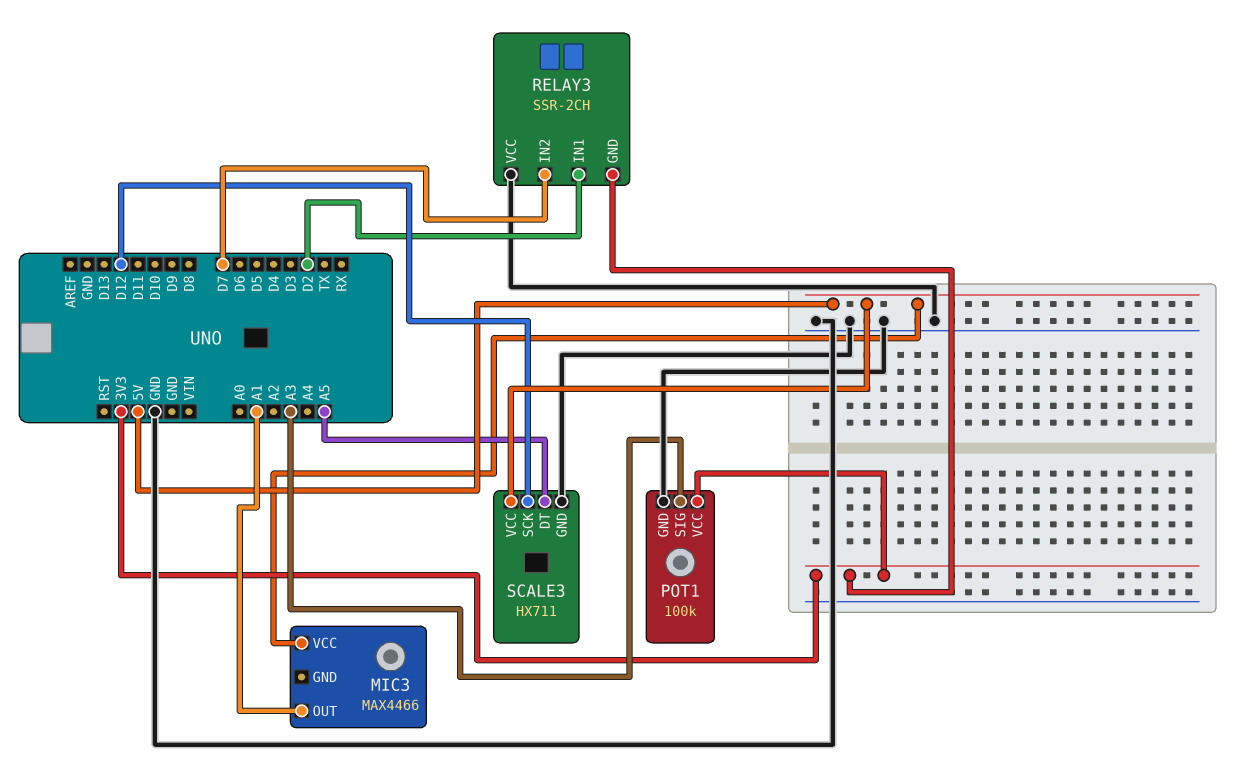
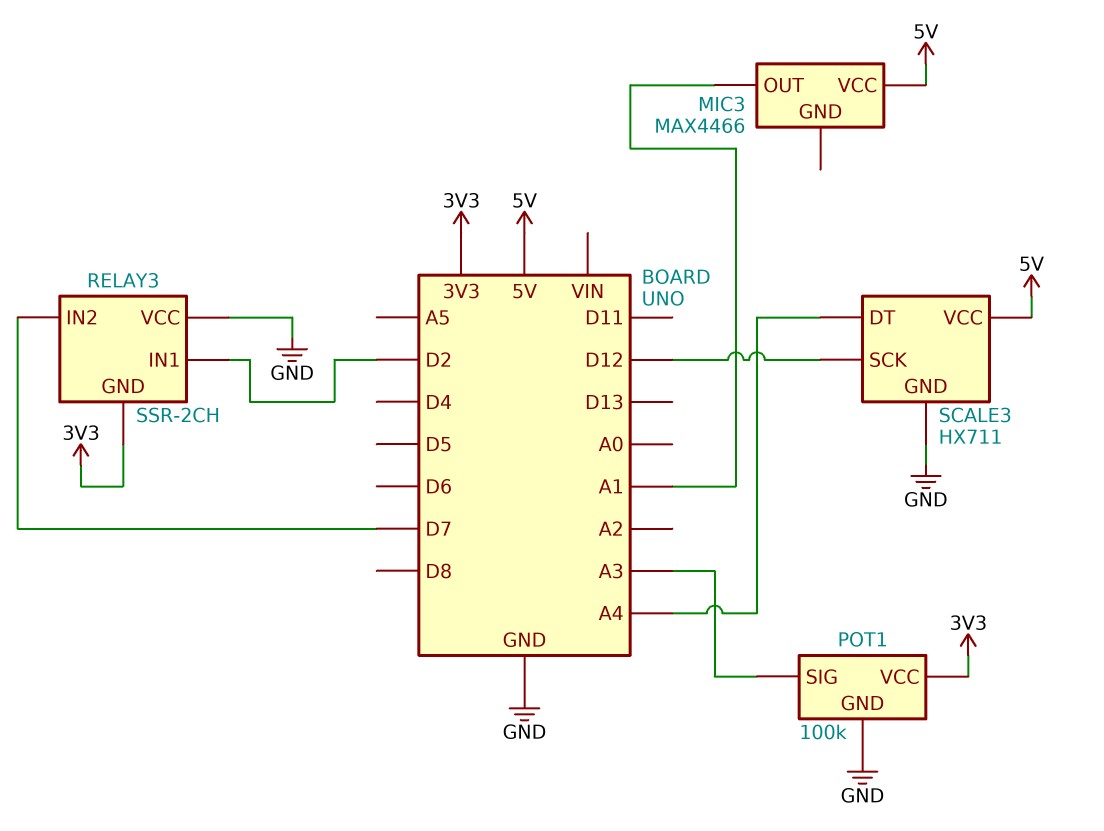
SCALE3 pin DT: A5 -> A4

